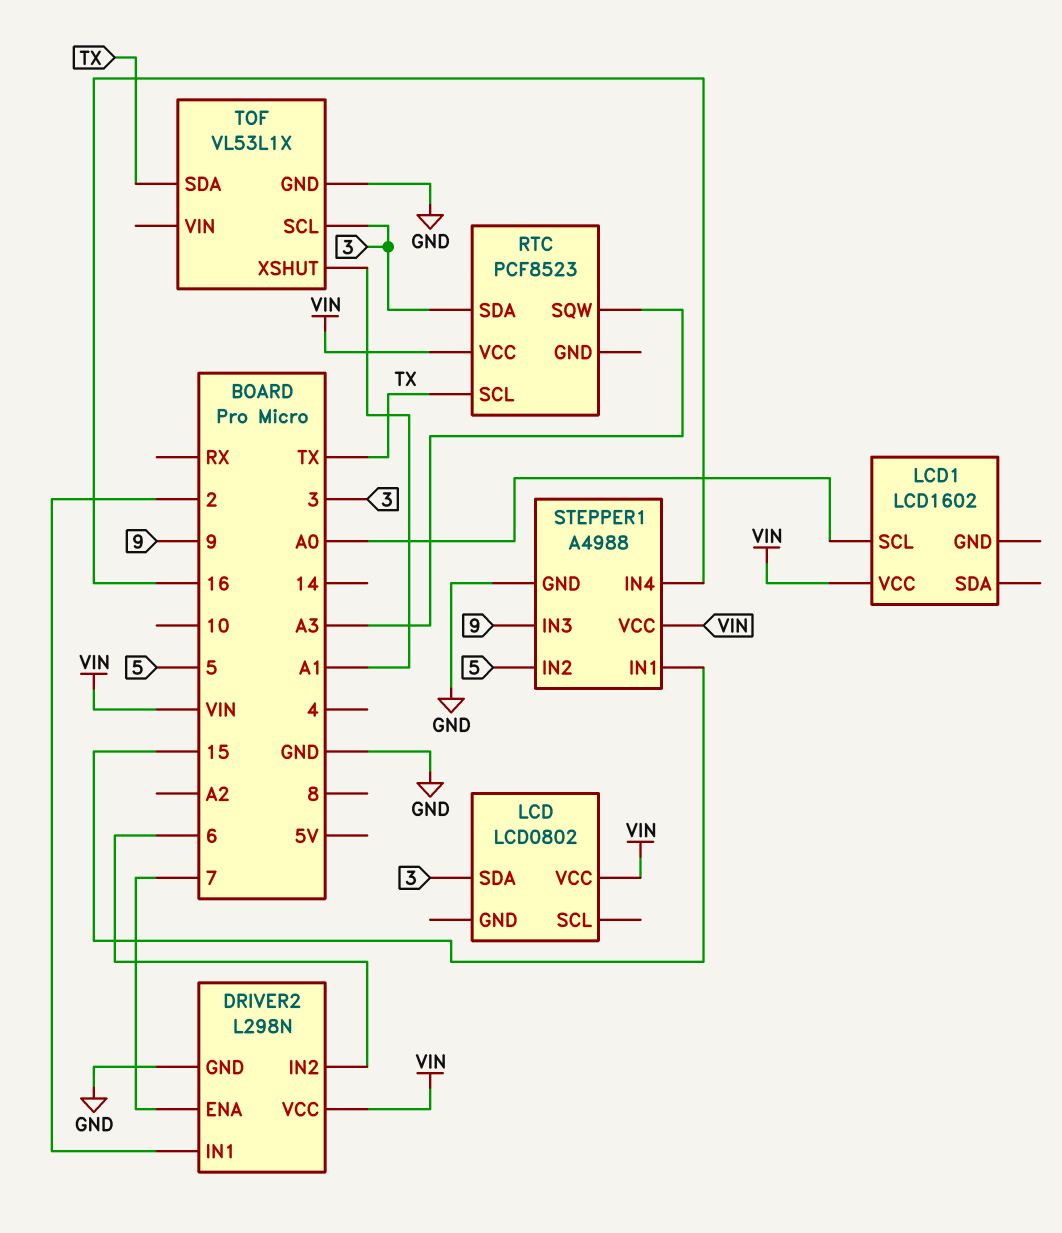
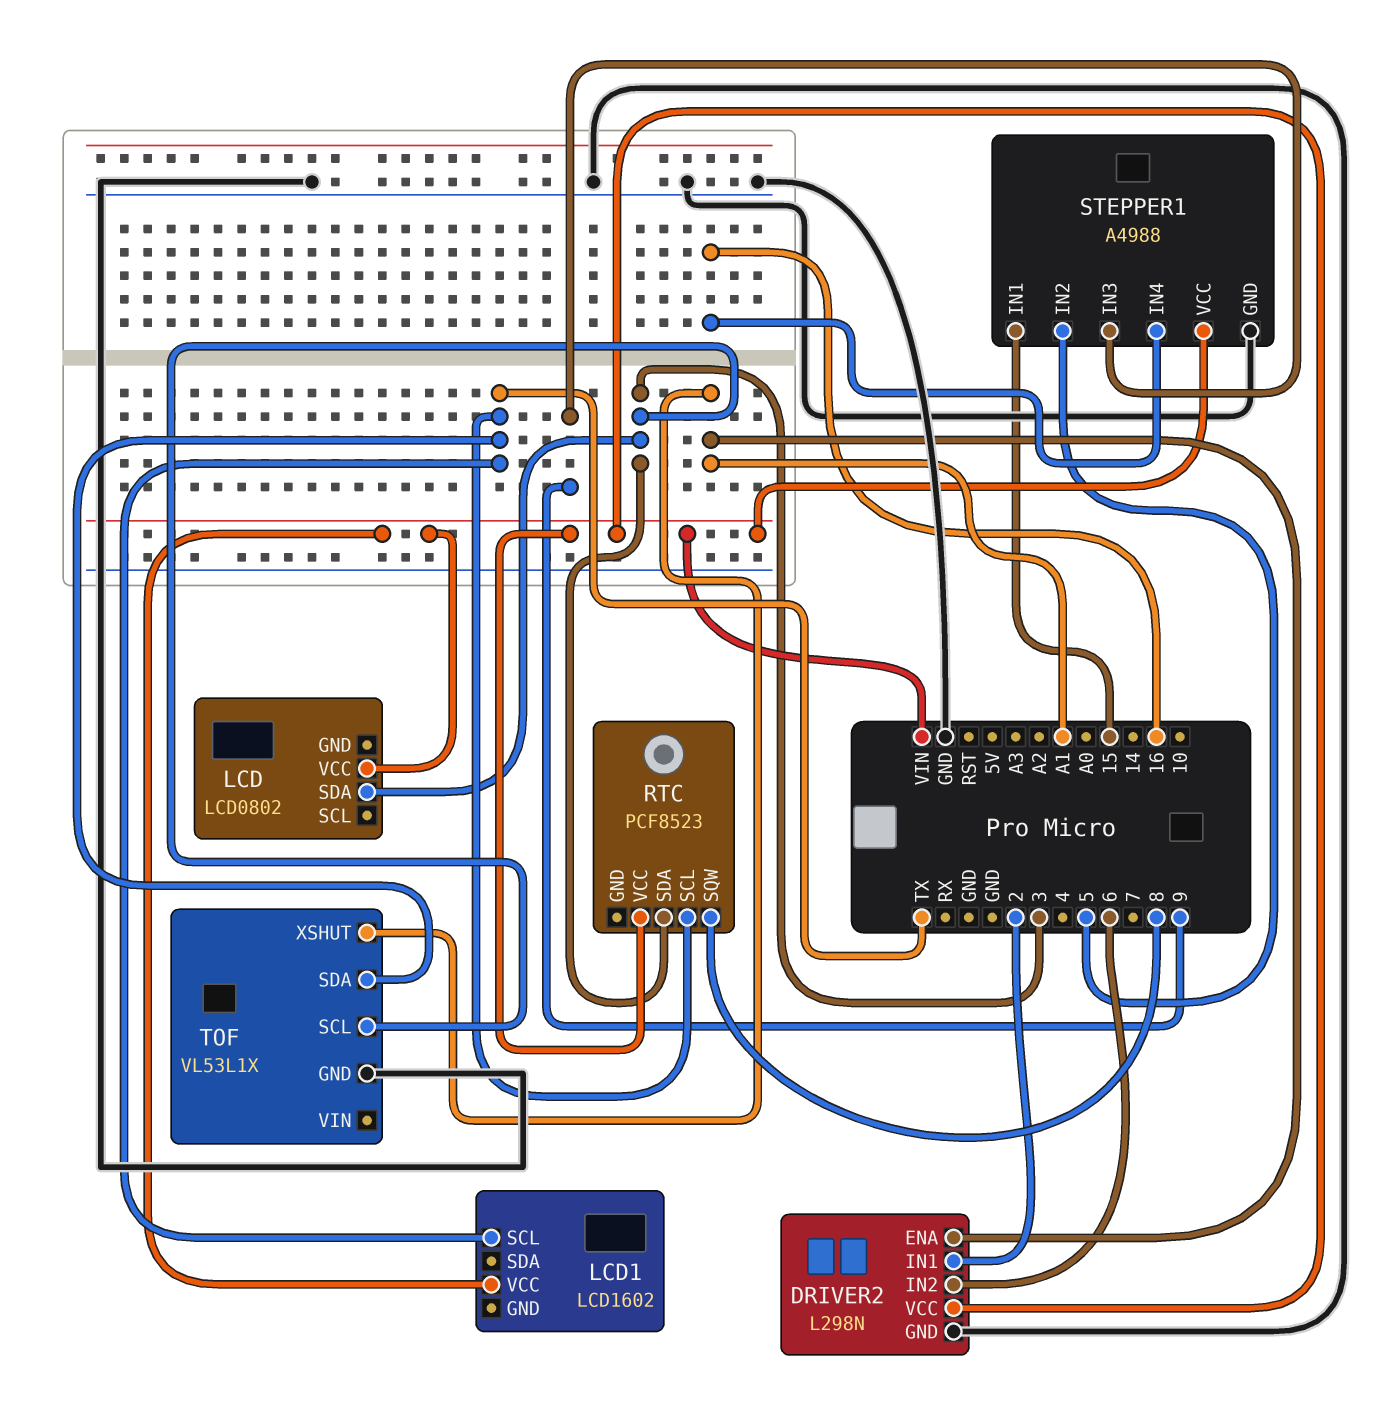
DRIVER2 pin ENA: 7 -> A1
LCD1 pin SCL: A0 -> TX
RTC pin SQW: A3 -> 8

